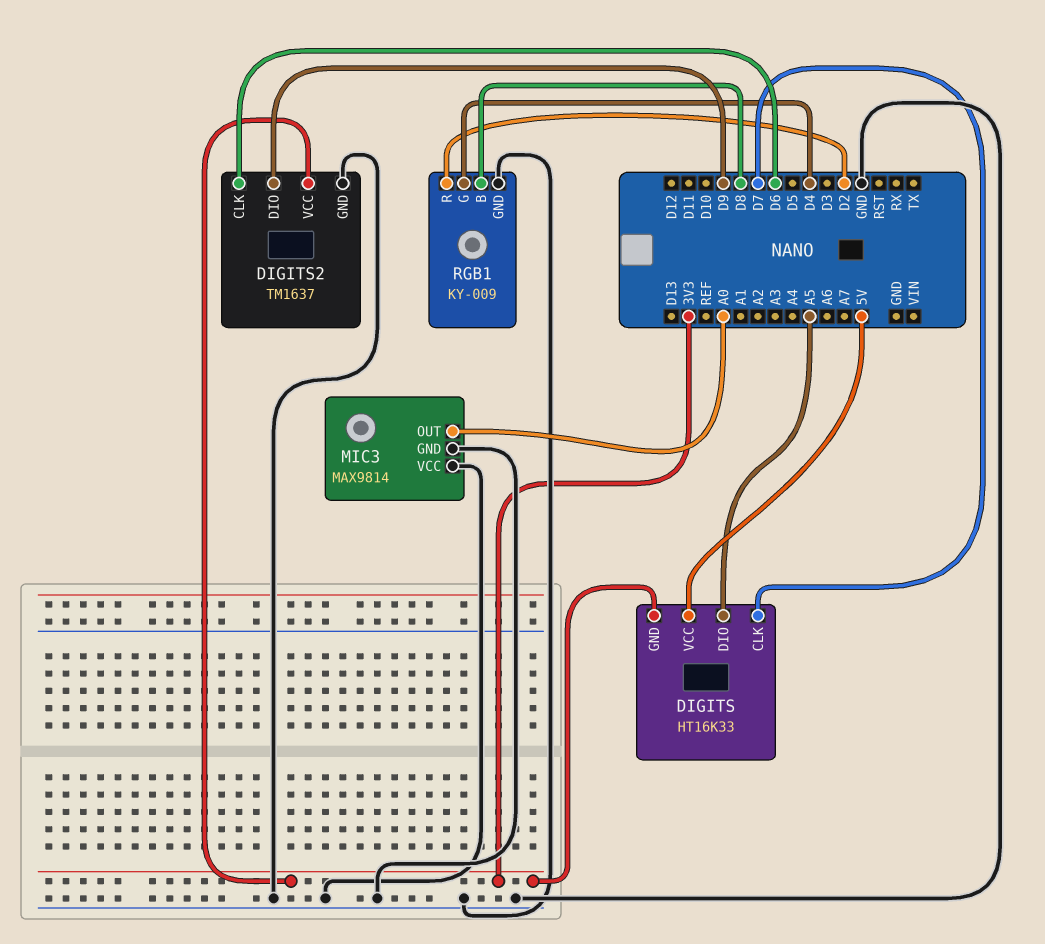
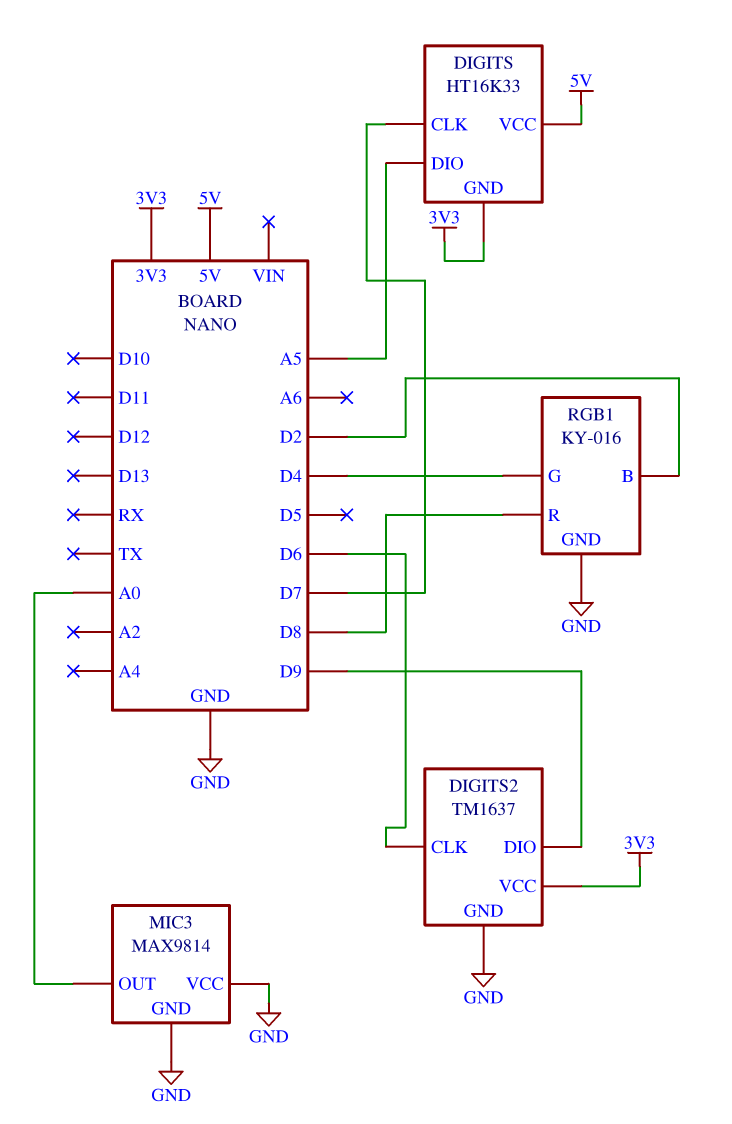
RGB1: KY-009 -> KY-016
RGB1 pin B: D8 -> D2
RGB1 pin R: D2 -> D8

